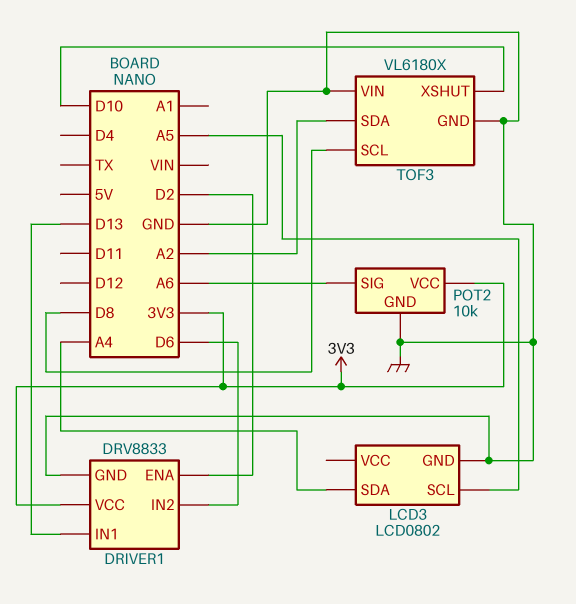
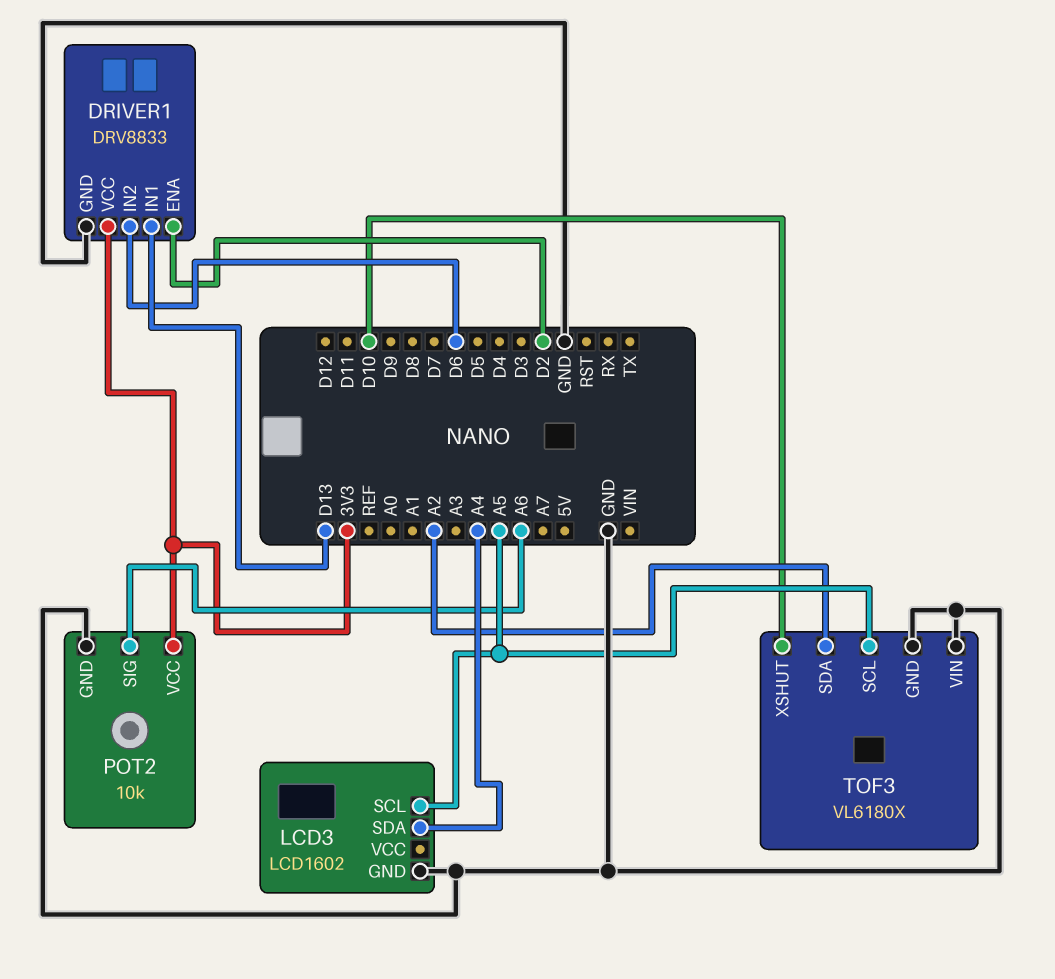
LCD3: LCD0802 -> LCD1602
TOF3 pin SCL: D8 -> A5

